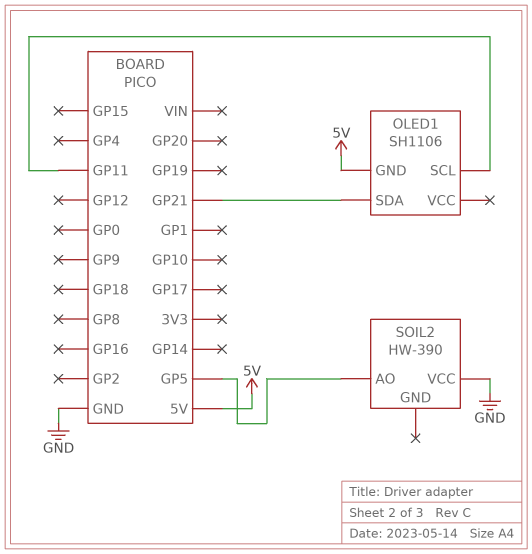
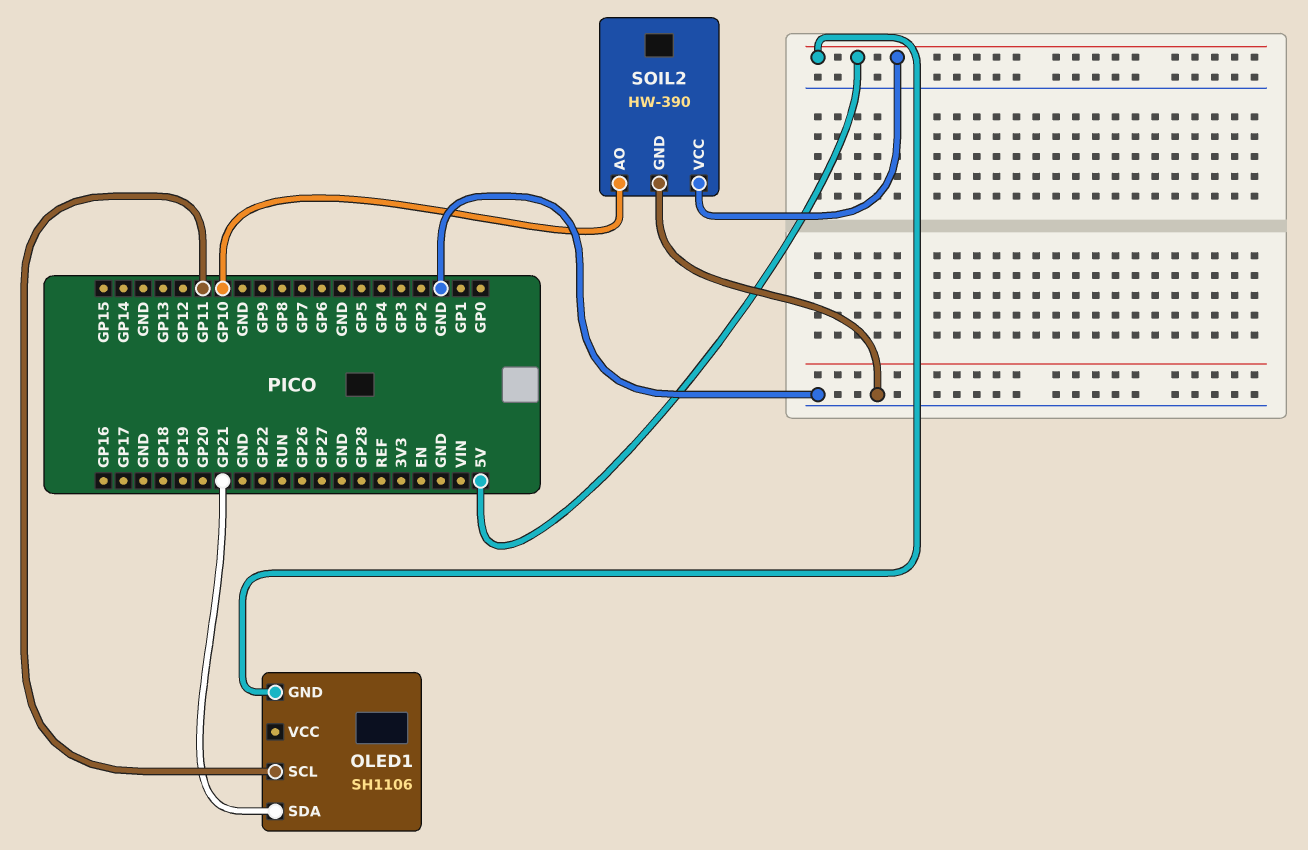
SOIL2 pin AO: GP5 -> GP10
SOIL2 pin GND: none -> GND
SOIL2 pin VCC: GND -> 5V

